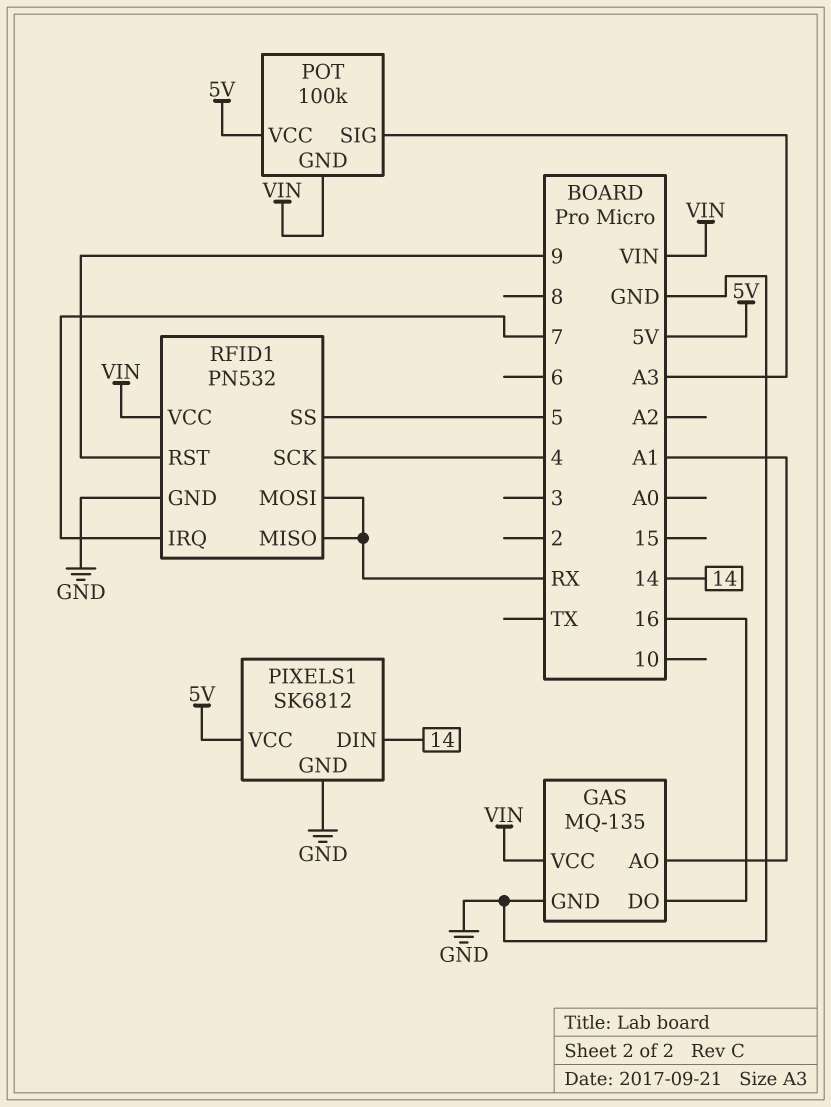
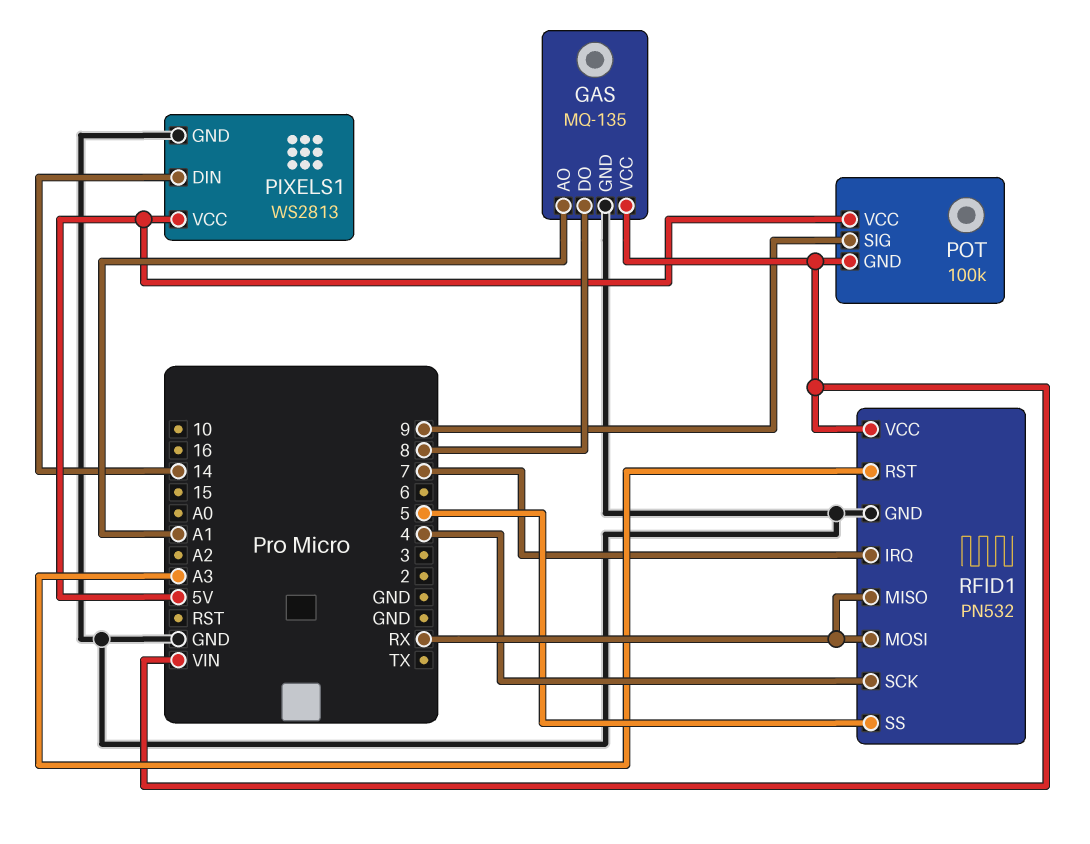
GAS pin DO: 16 -> 8
PIXELS1: SK6812 -> WS2813
POT pin SIG: A3 -> 9
RFID1 pin RST: 9 -> A3

